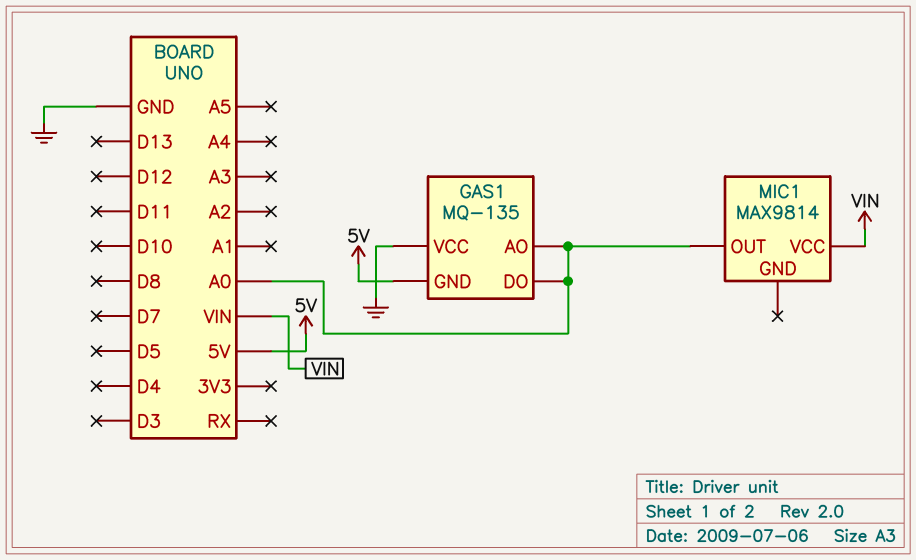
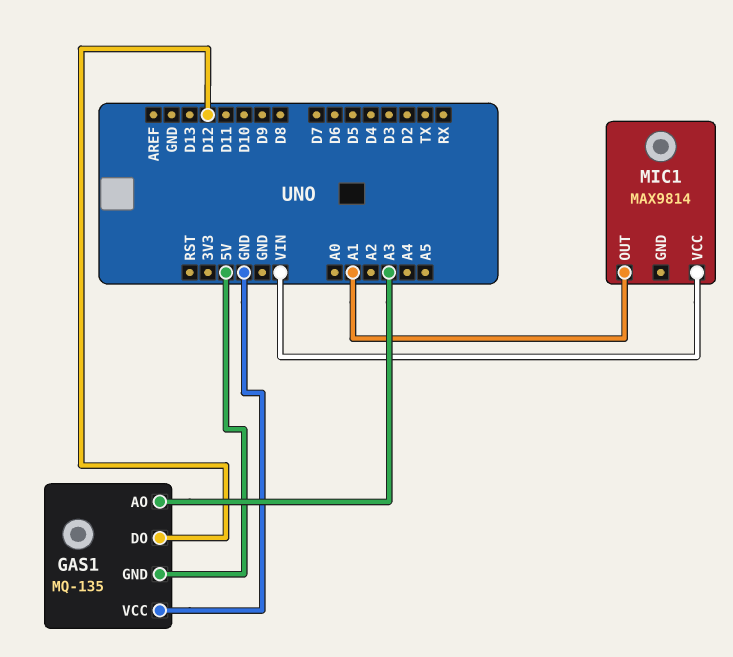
GAS1 pin AO: A0 -> A3
GAS1 pin DO: A0 -> D12
MIC1 pin OUT: A0 -> A1

